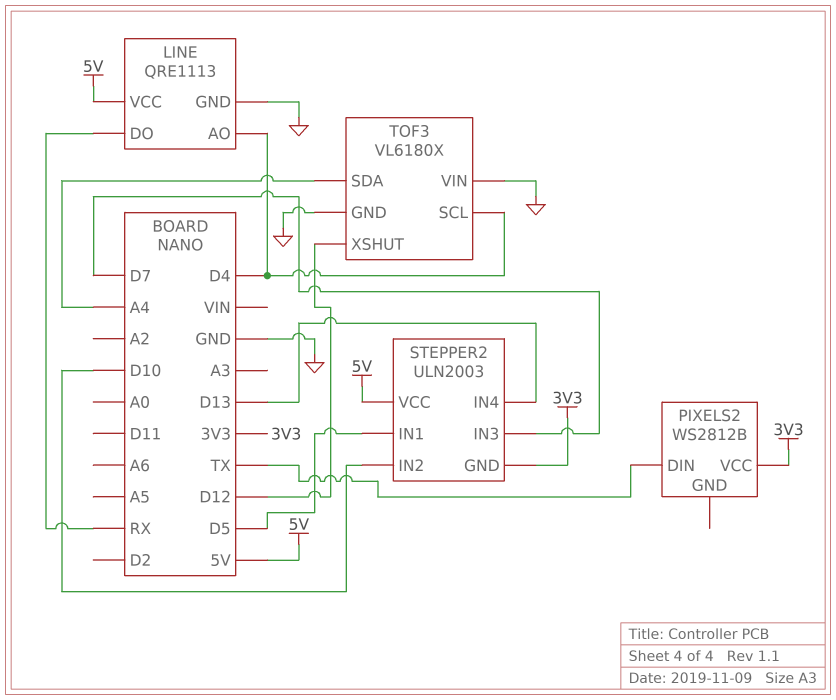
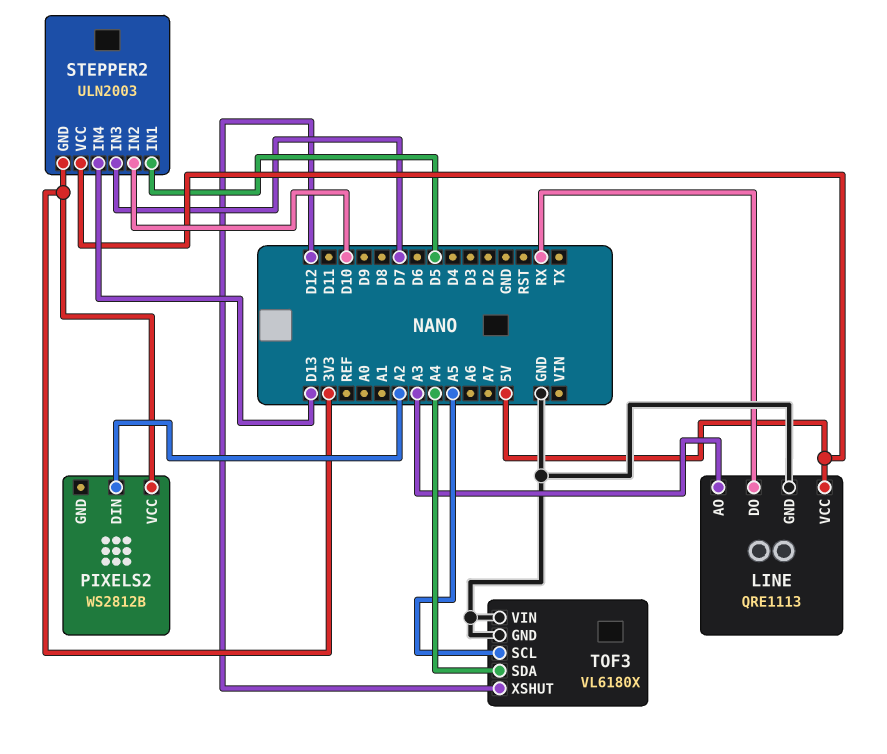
LINE pin AO: D4 -> A3
PIXELS2 pin DIN: TX -> A2
TOF3 pin SCL: D4 -> A5

